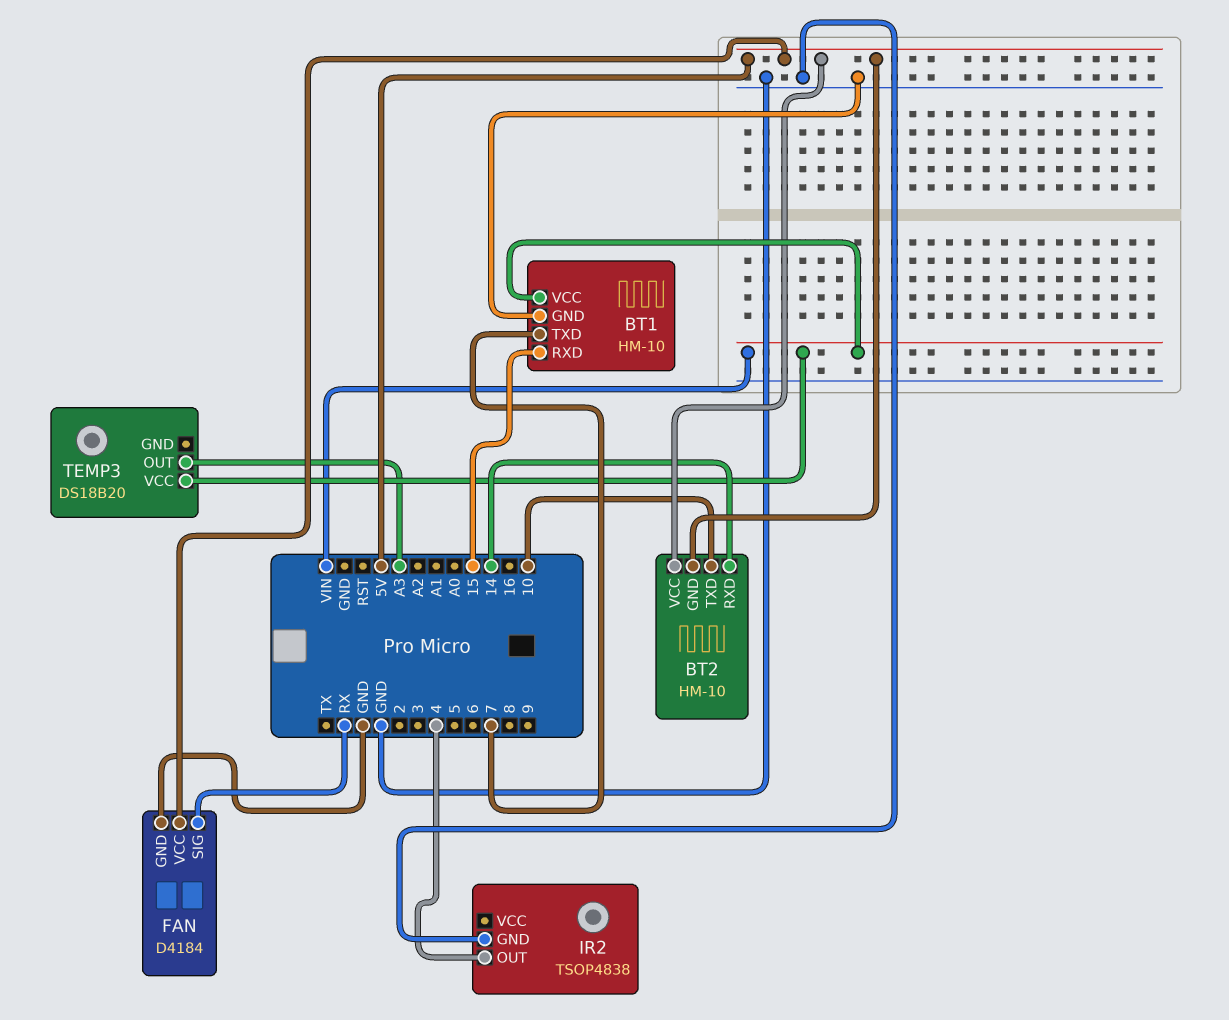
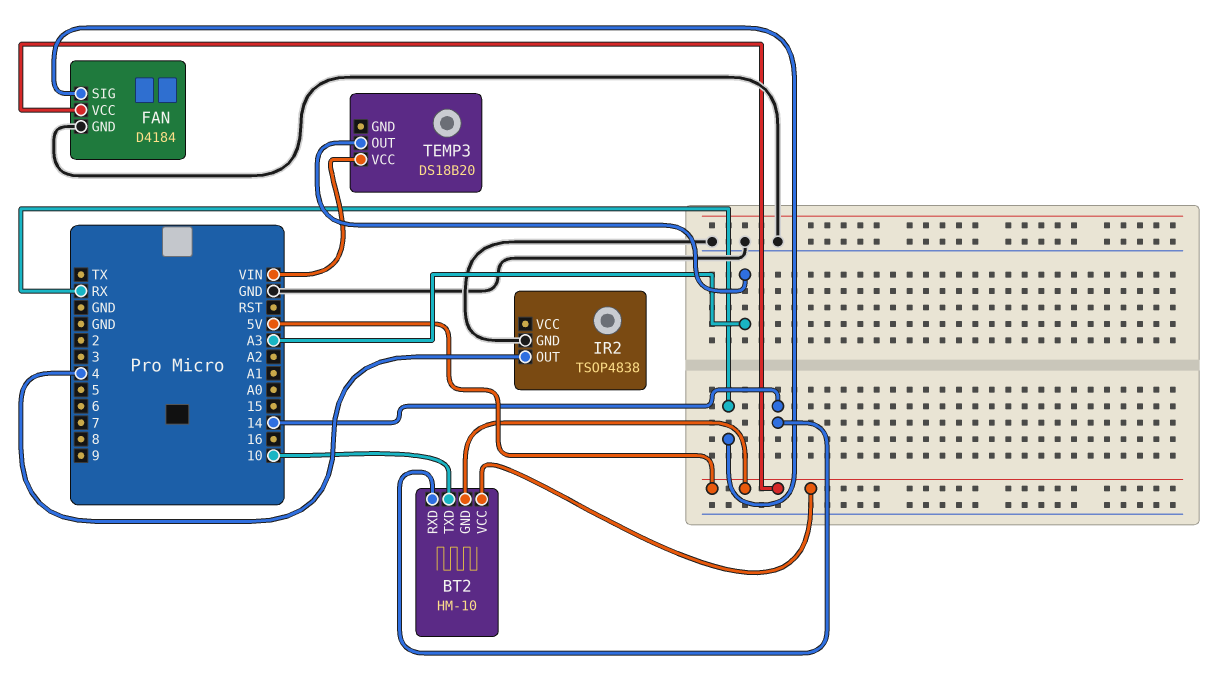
BT1: HM-10 -> none
BT1 pin GND: GND -> none
BT1 pin RXD: 15 -> none
BT1 pin TXD: 7 -> none
BT1 pin VCC: VIN -> none

